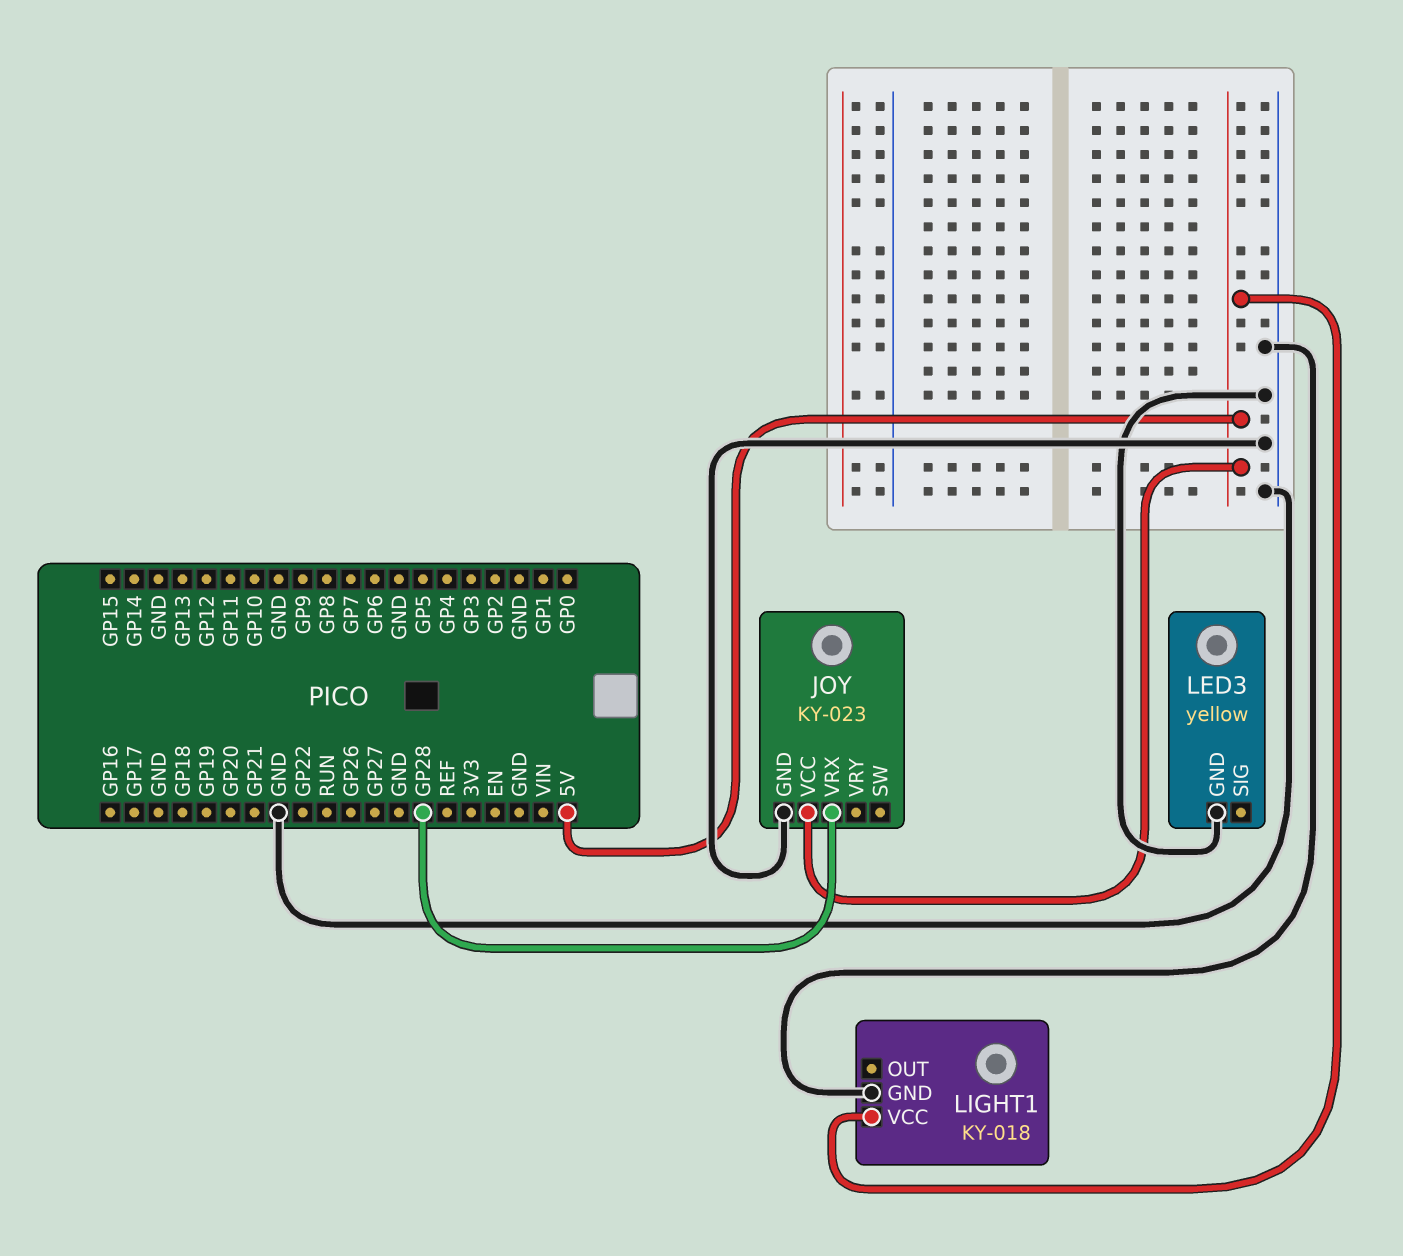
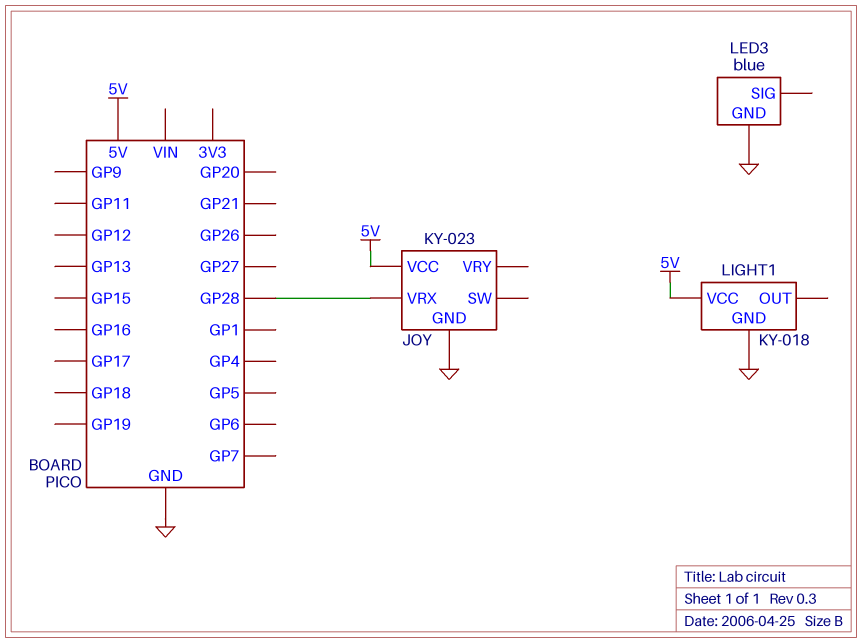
LED3: yellow -> blue

